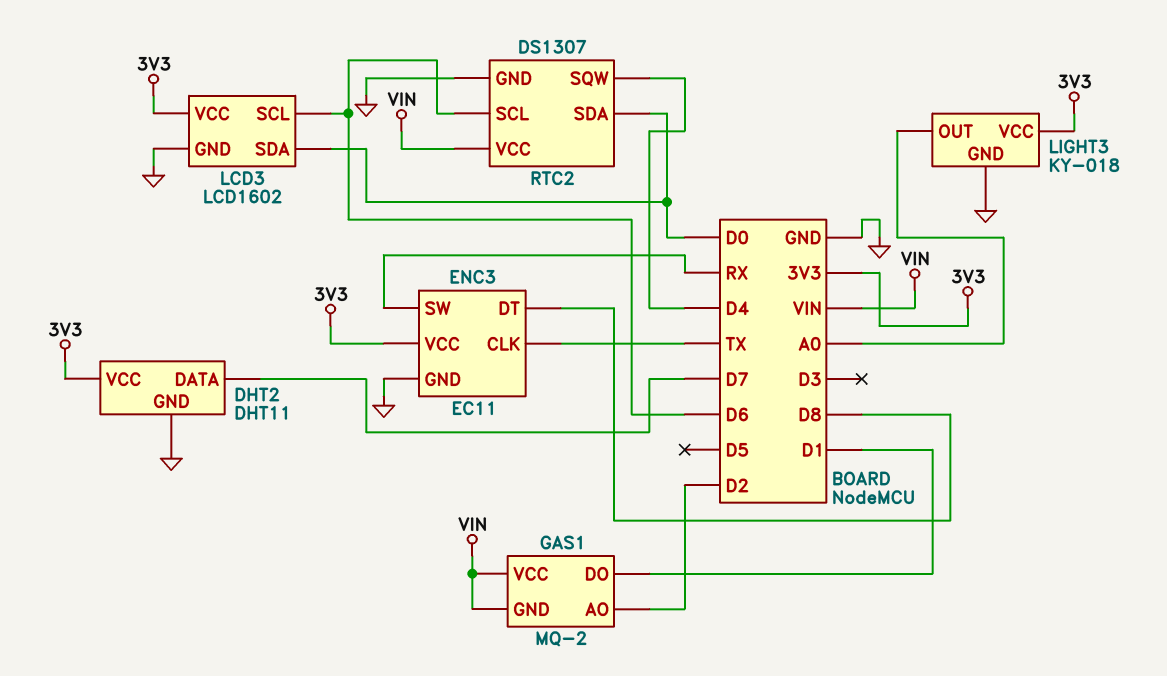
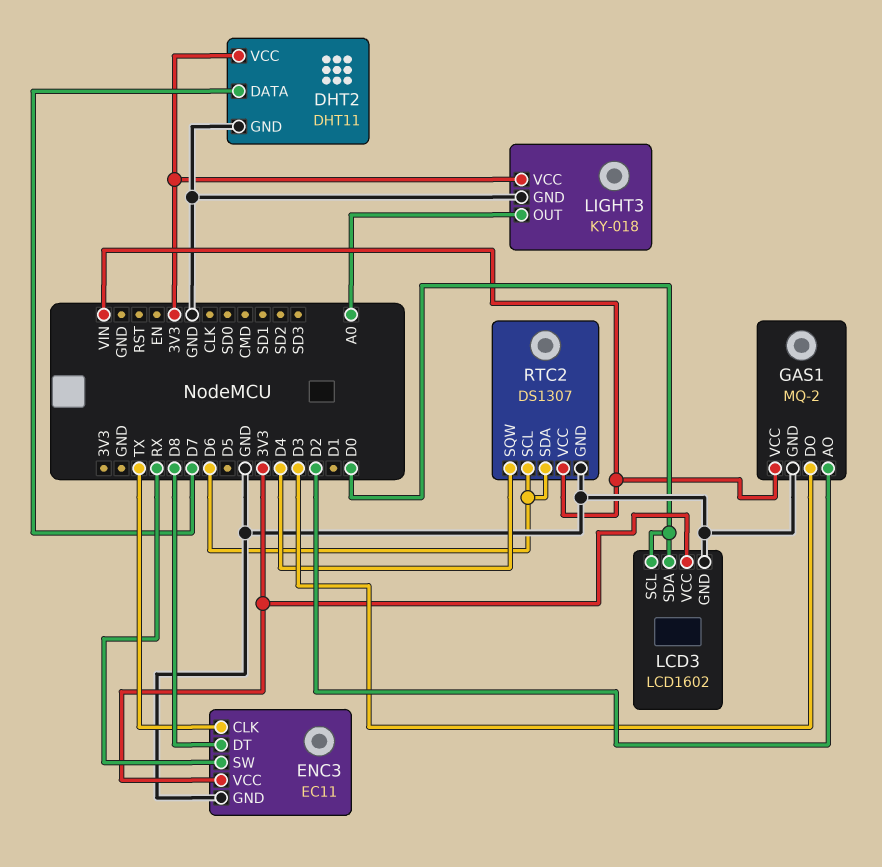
GAS1 pin DO: D1 -> D3
GAS1 pin GND: VIN -> GND
LCD3 pin SCL: D6 -> D0
RTC2 pin SDA: D0 -> D6

